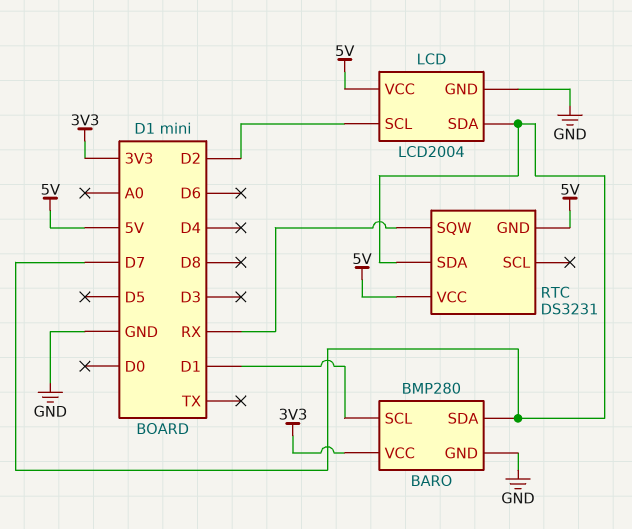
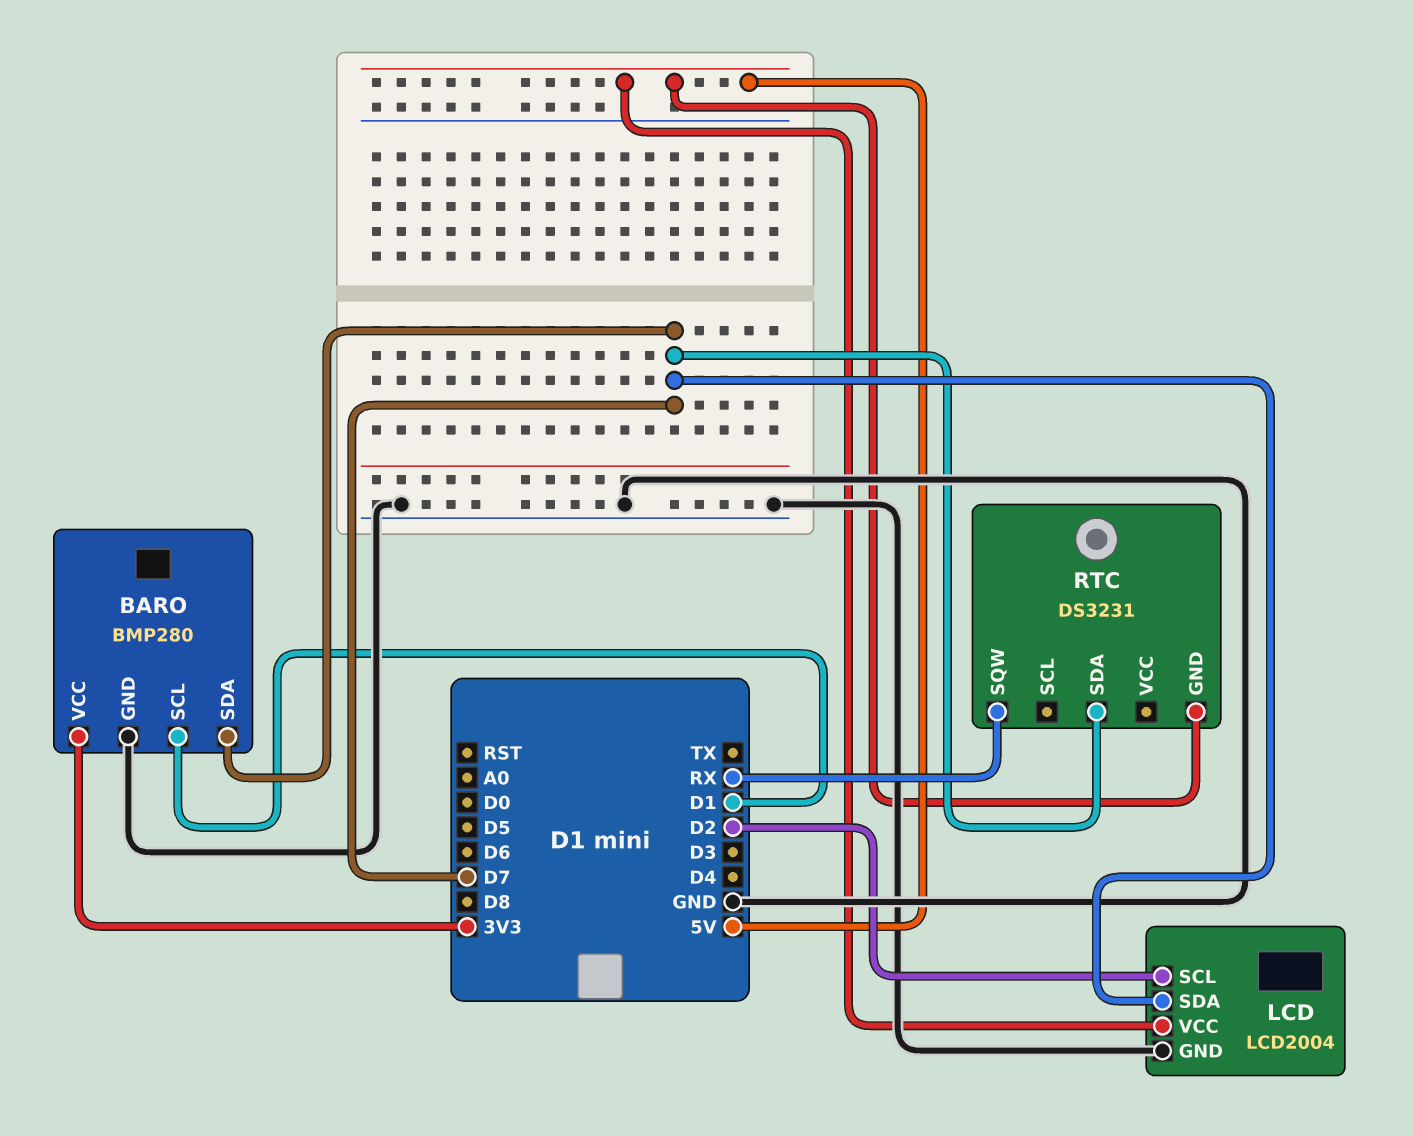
RTC pin VCC: 5V -> none

